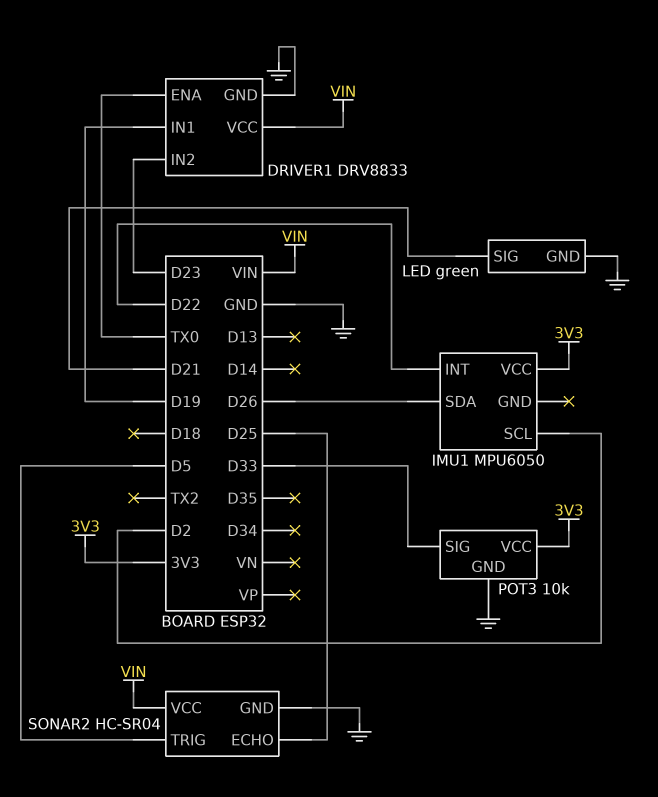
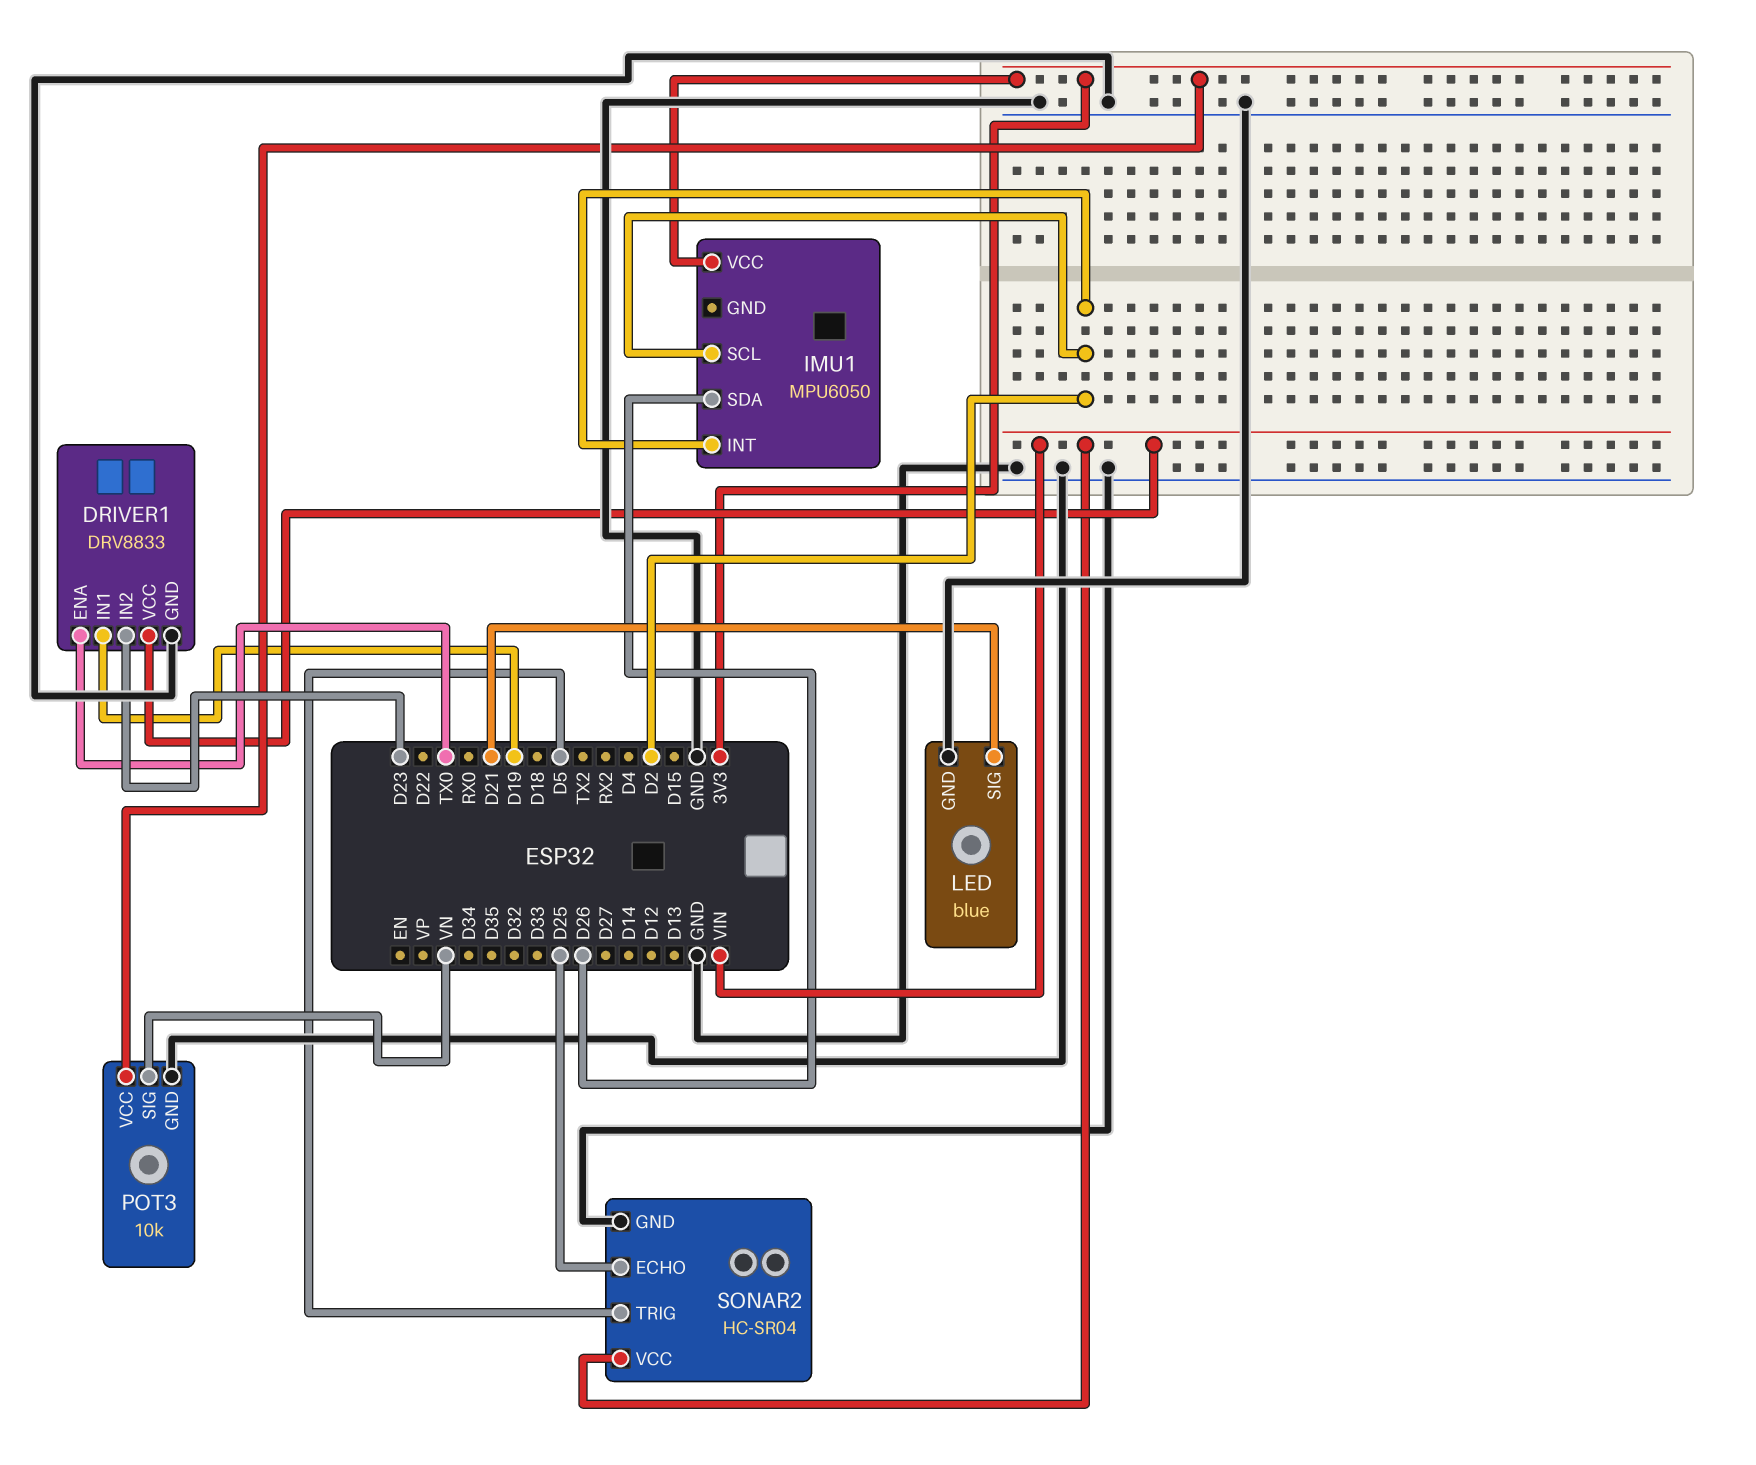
IMU1 pin INT: D22 -> D2
LED: green -> blue
POT3 pin SIG: D33 -> VN

